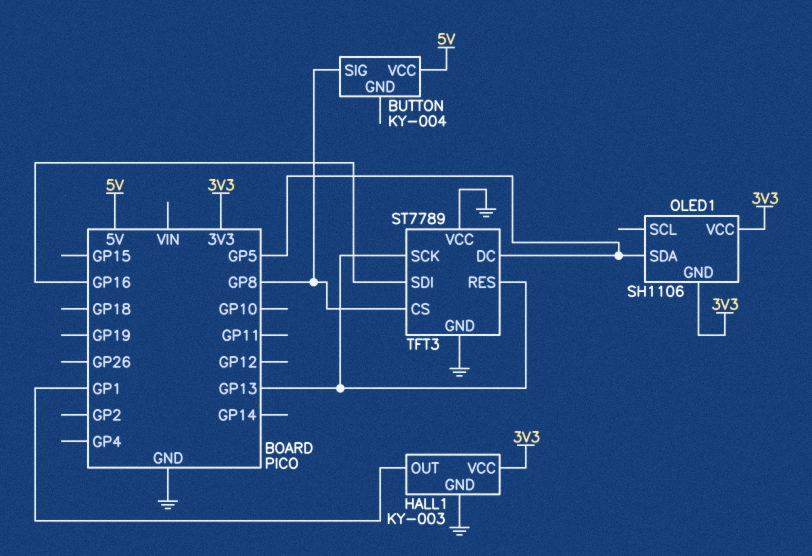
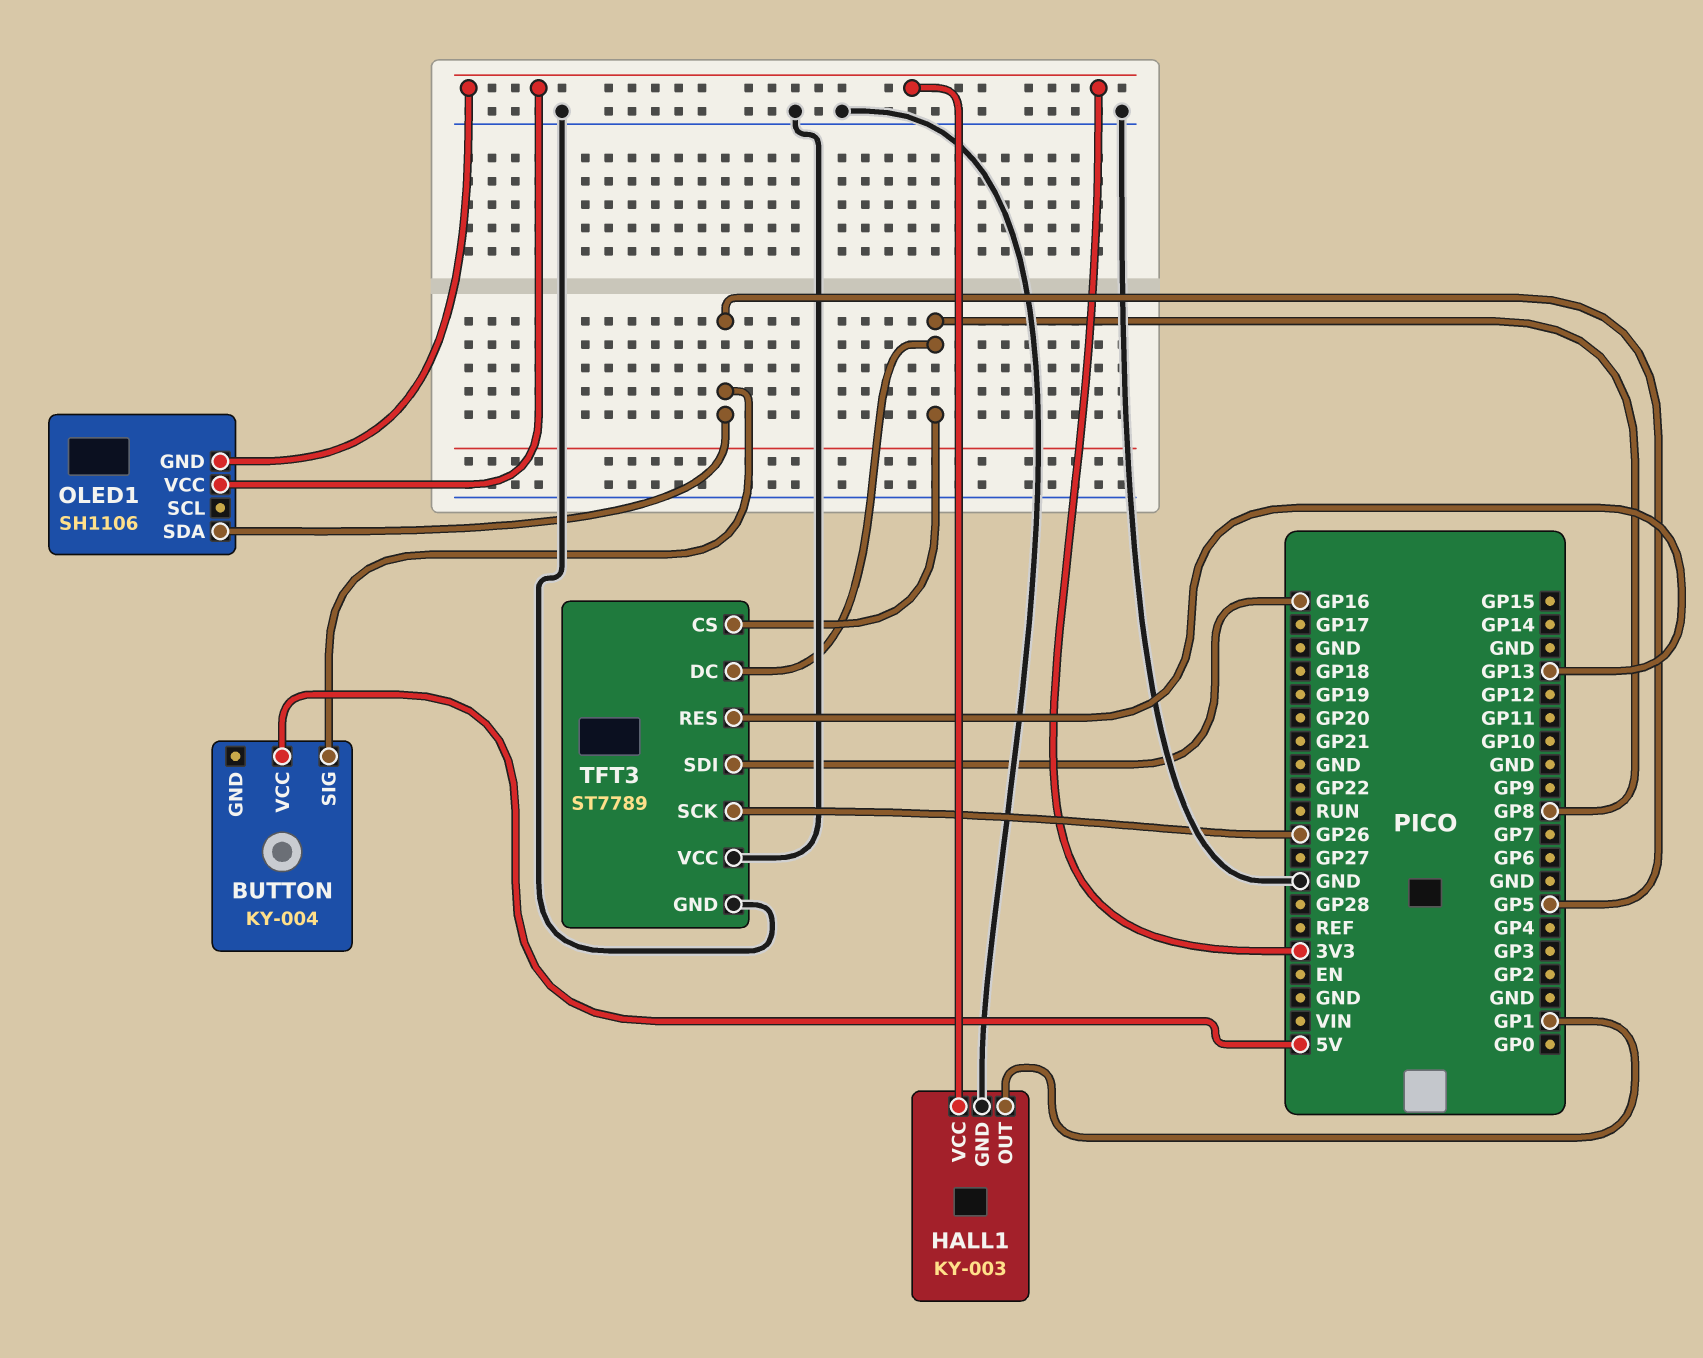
BUTTON pin SIG: GP8 -> GP5
TFT3 pin DC: GP5 -> GP8
TFT3 pin SCK: GP13 -> GP26

